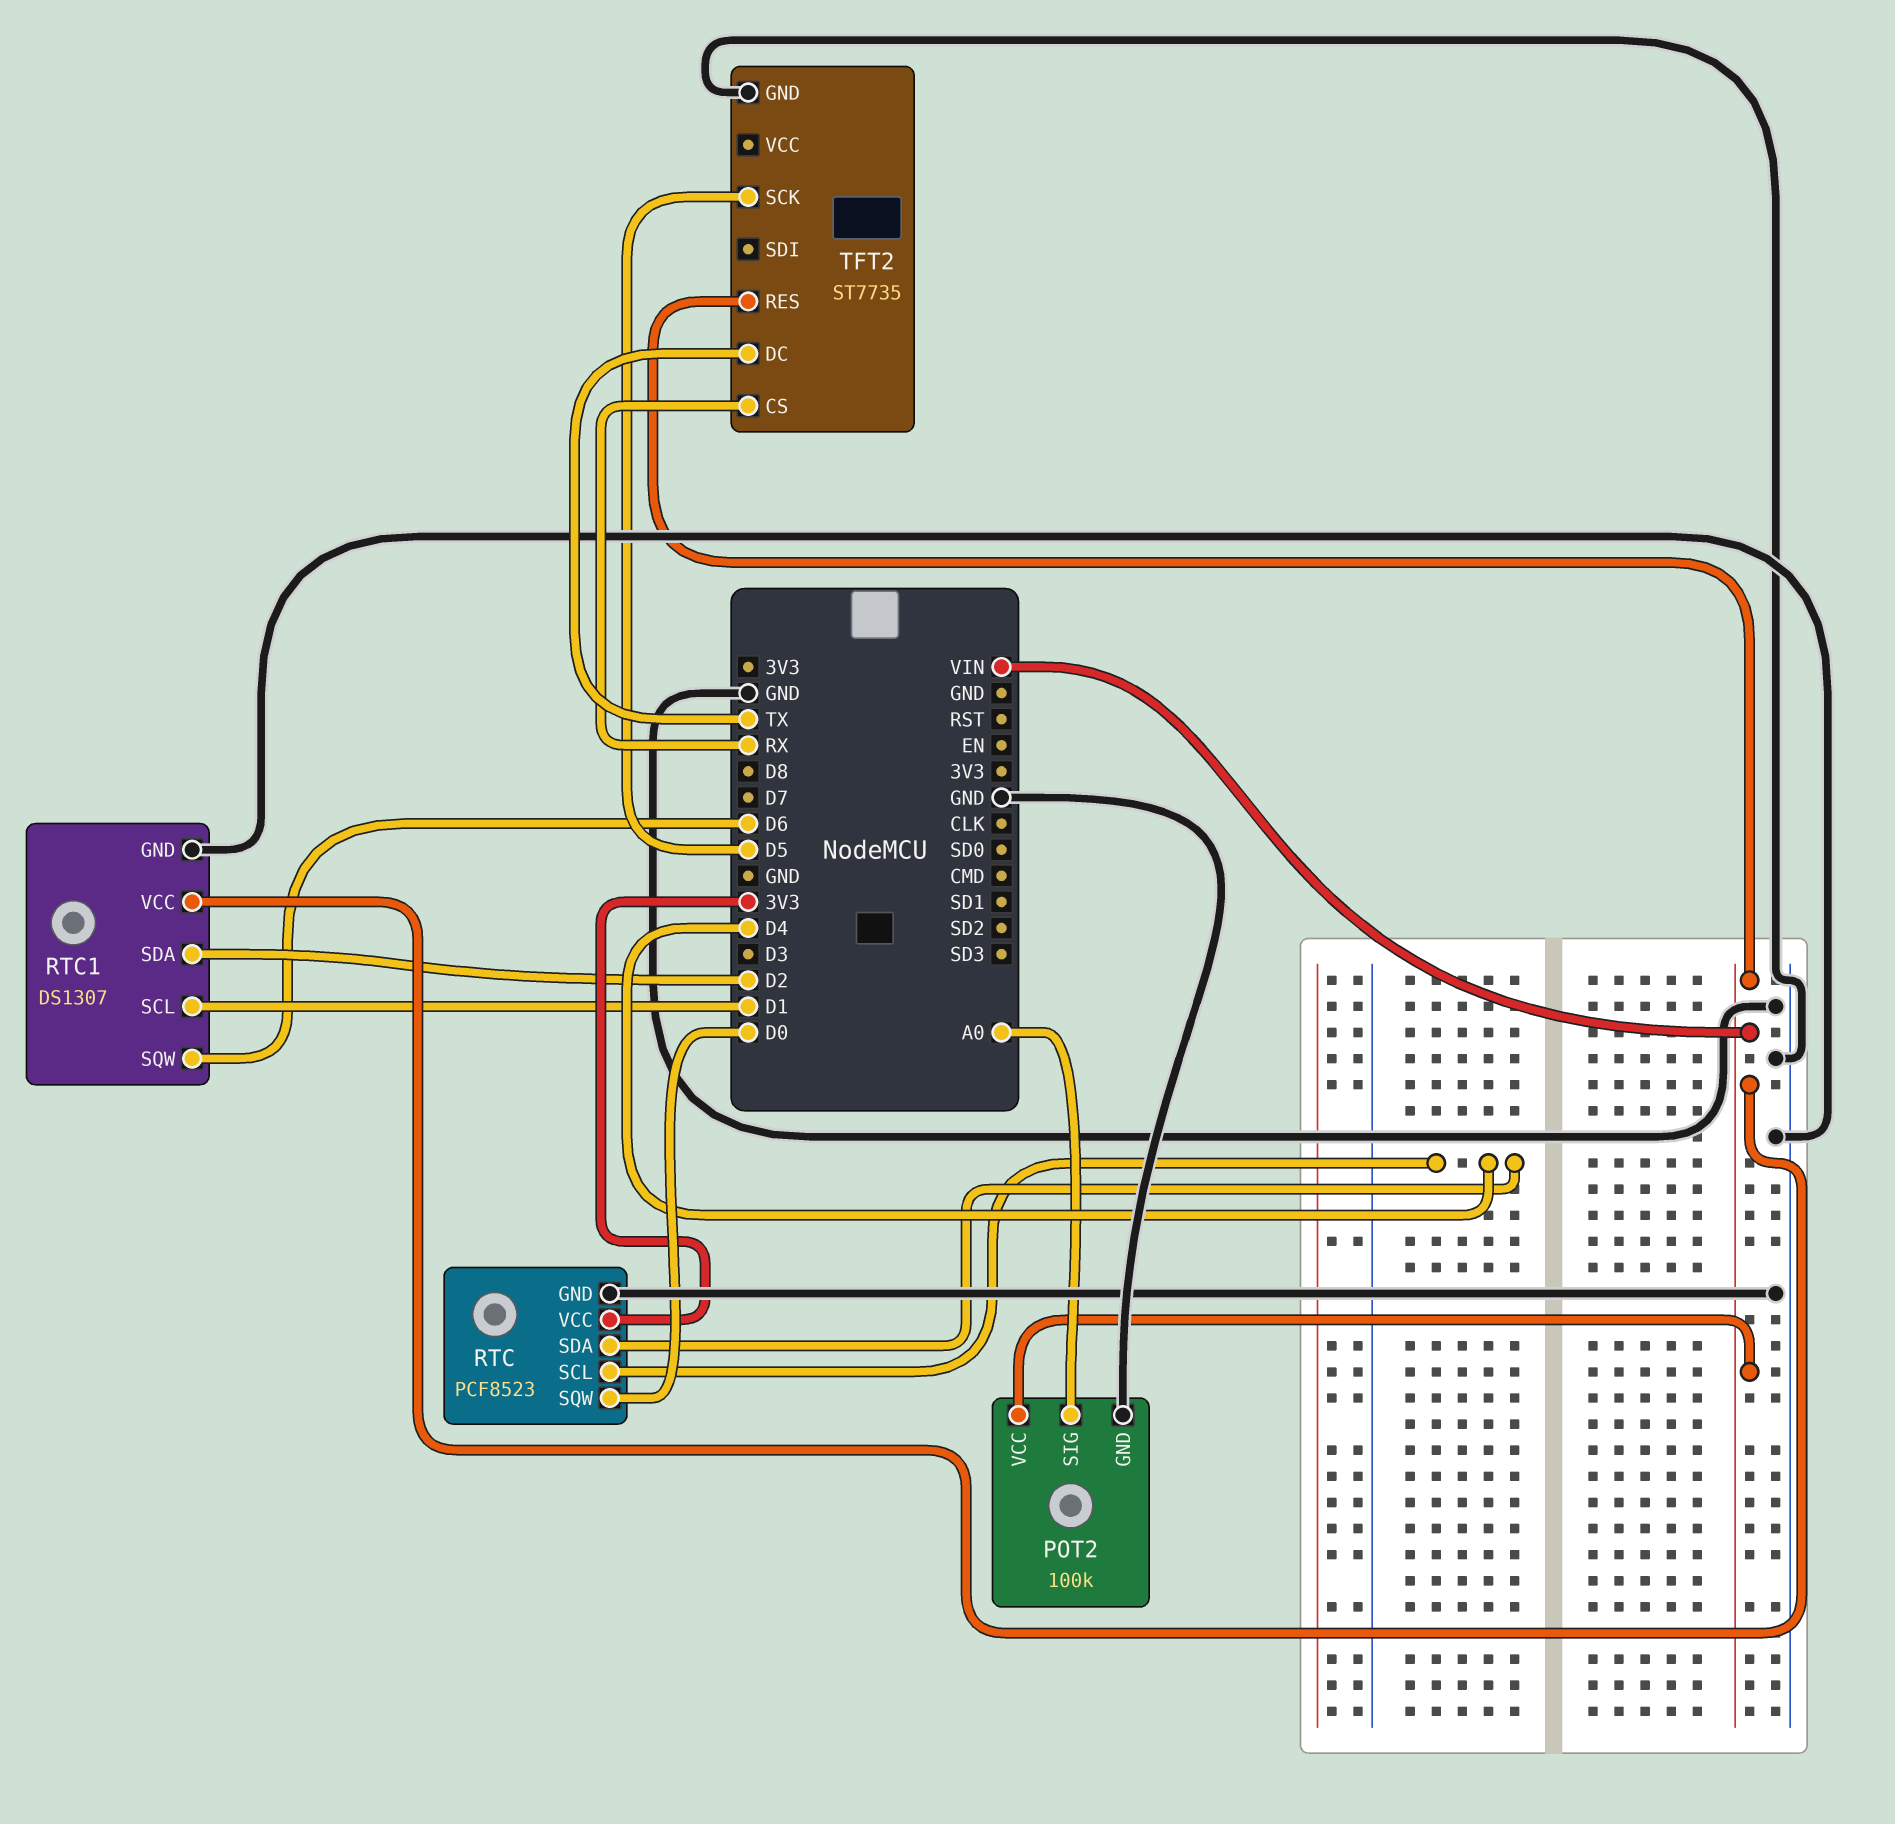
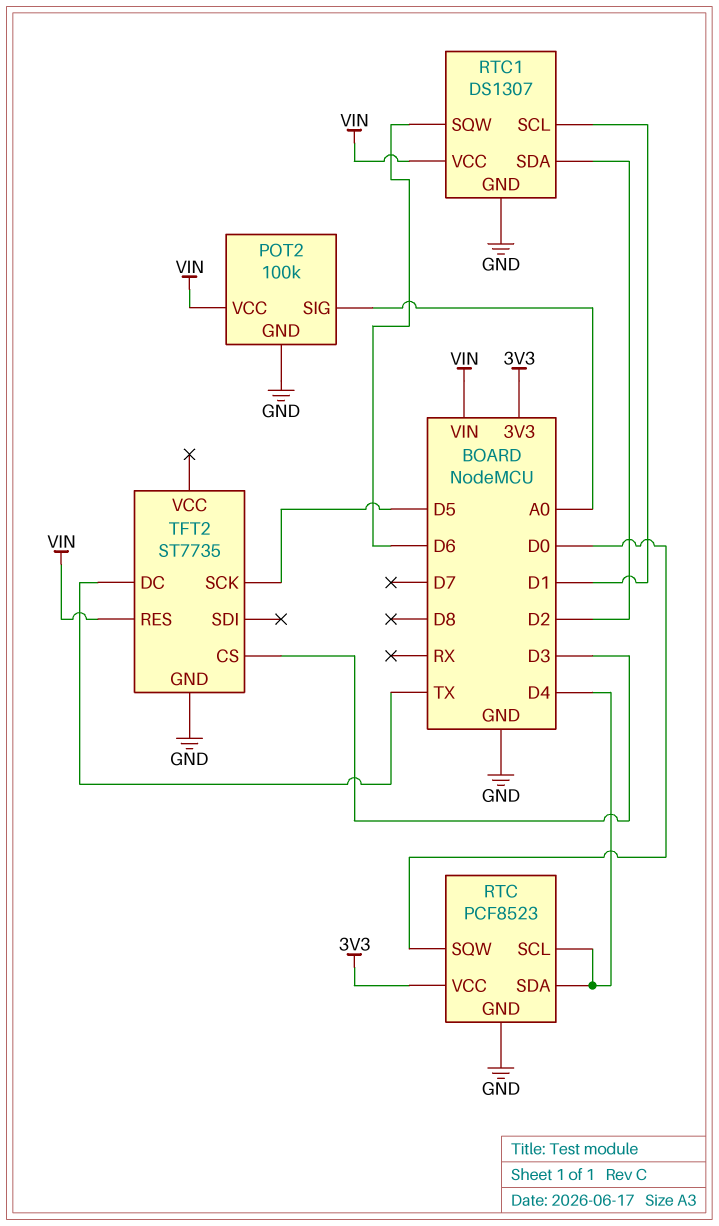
TFT2 pin CS: RX -> D3

